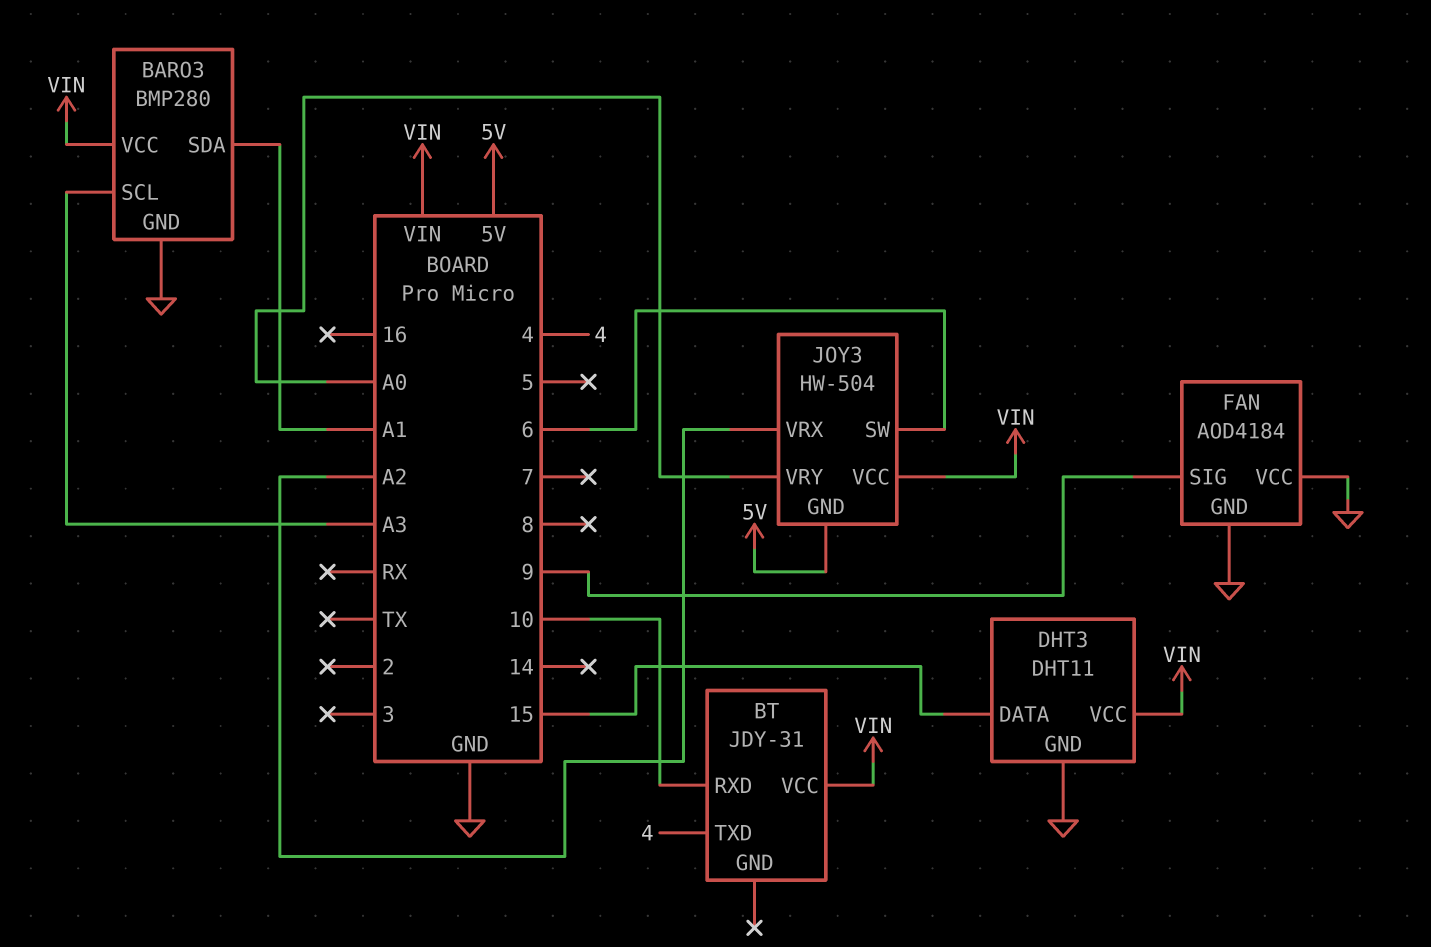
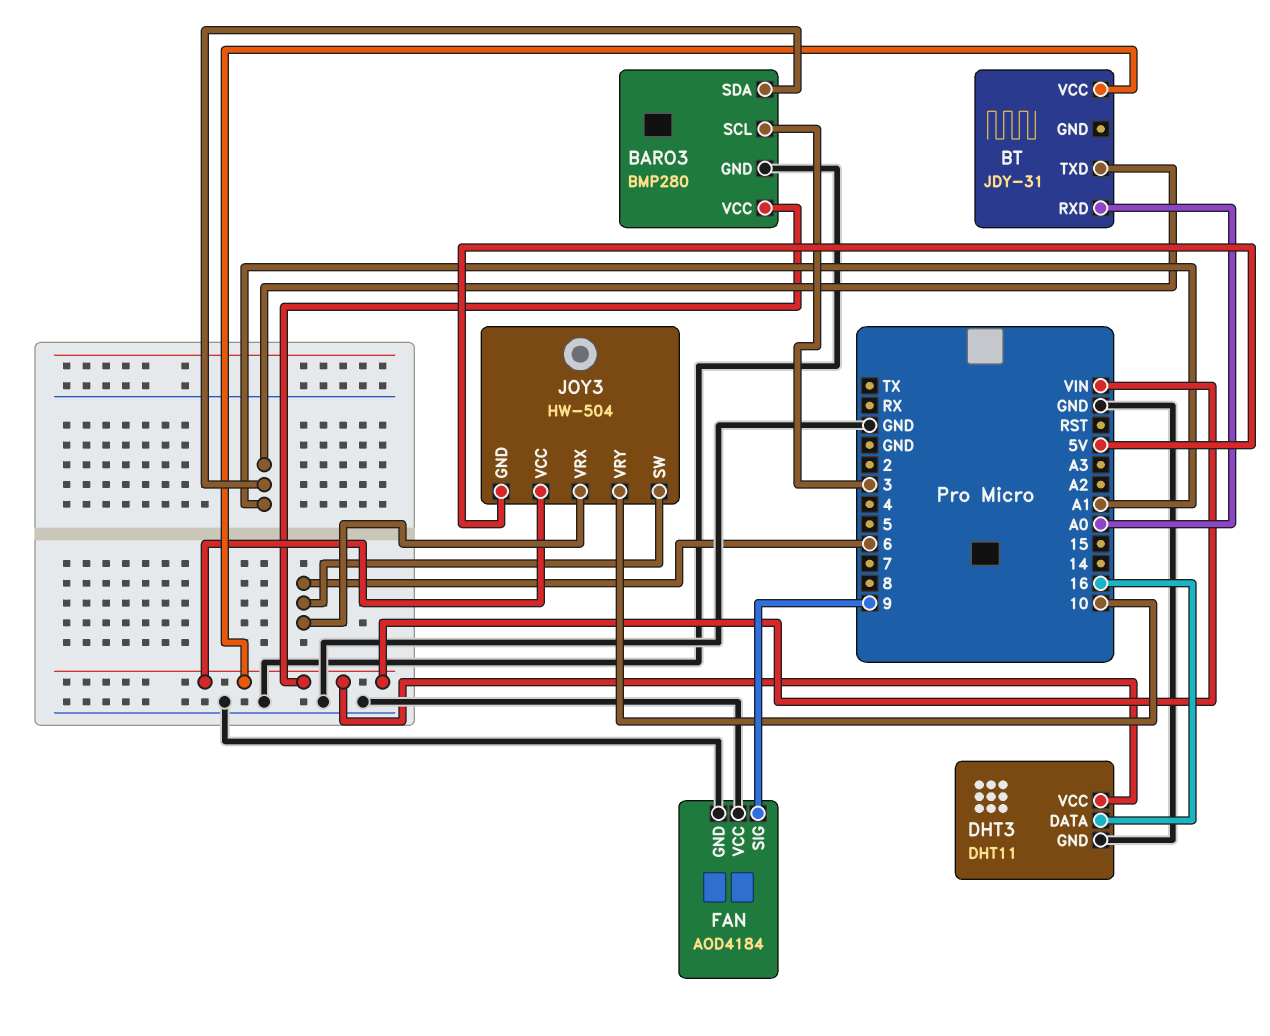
BARO3 pin SCL: A3 -> 3
BT pin RXD: 10 -> A0
BT pin TXD: 4 -> A1
DHT3 pin DATA: 15 -> 16
JOY3 pin VRX: A2 -> 6
JOY3 pin VRY: A0 -> 10

